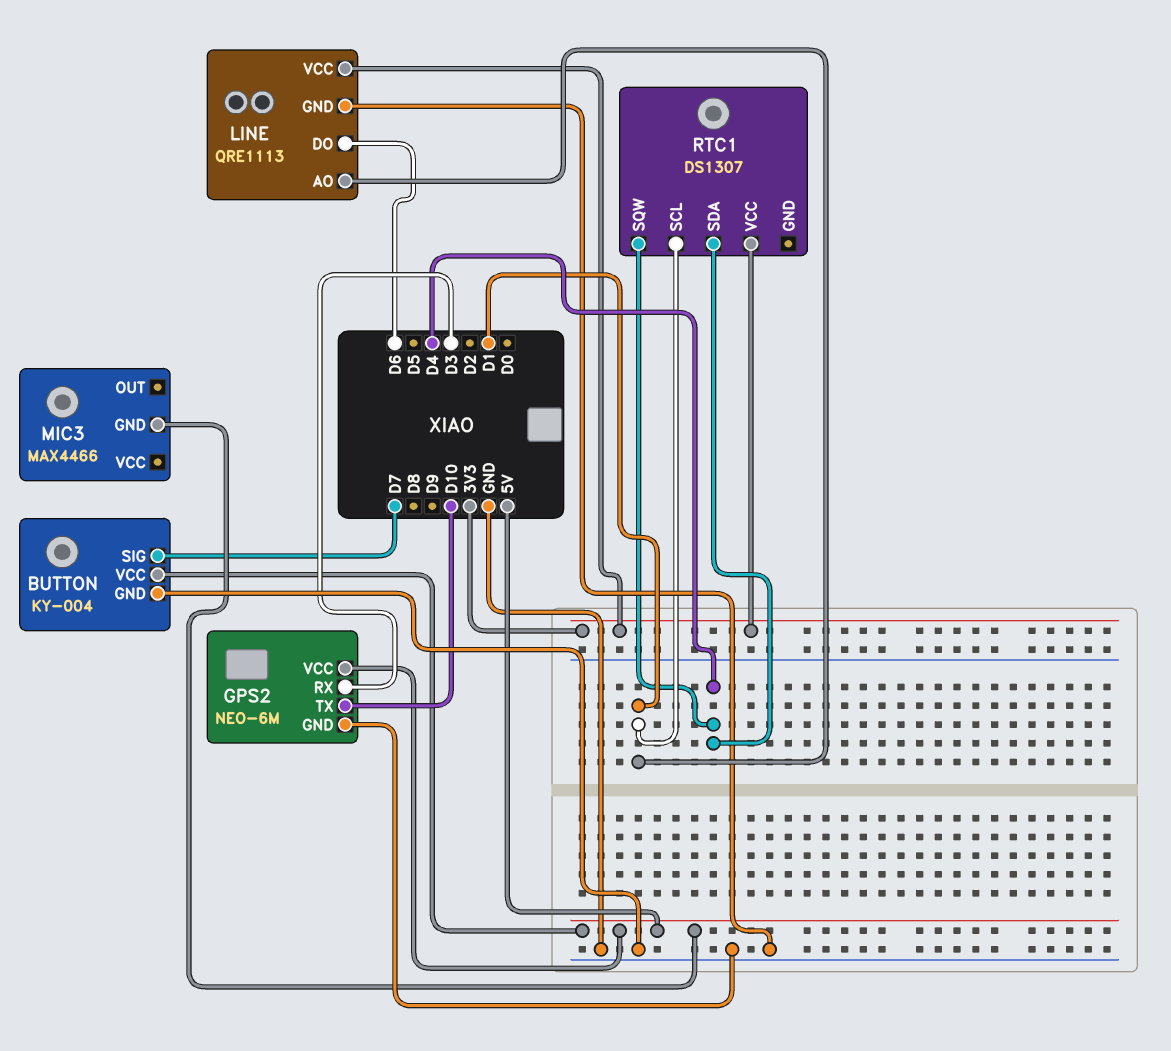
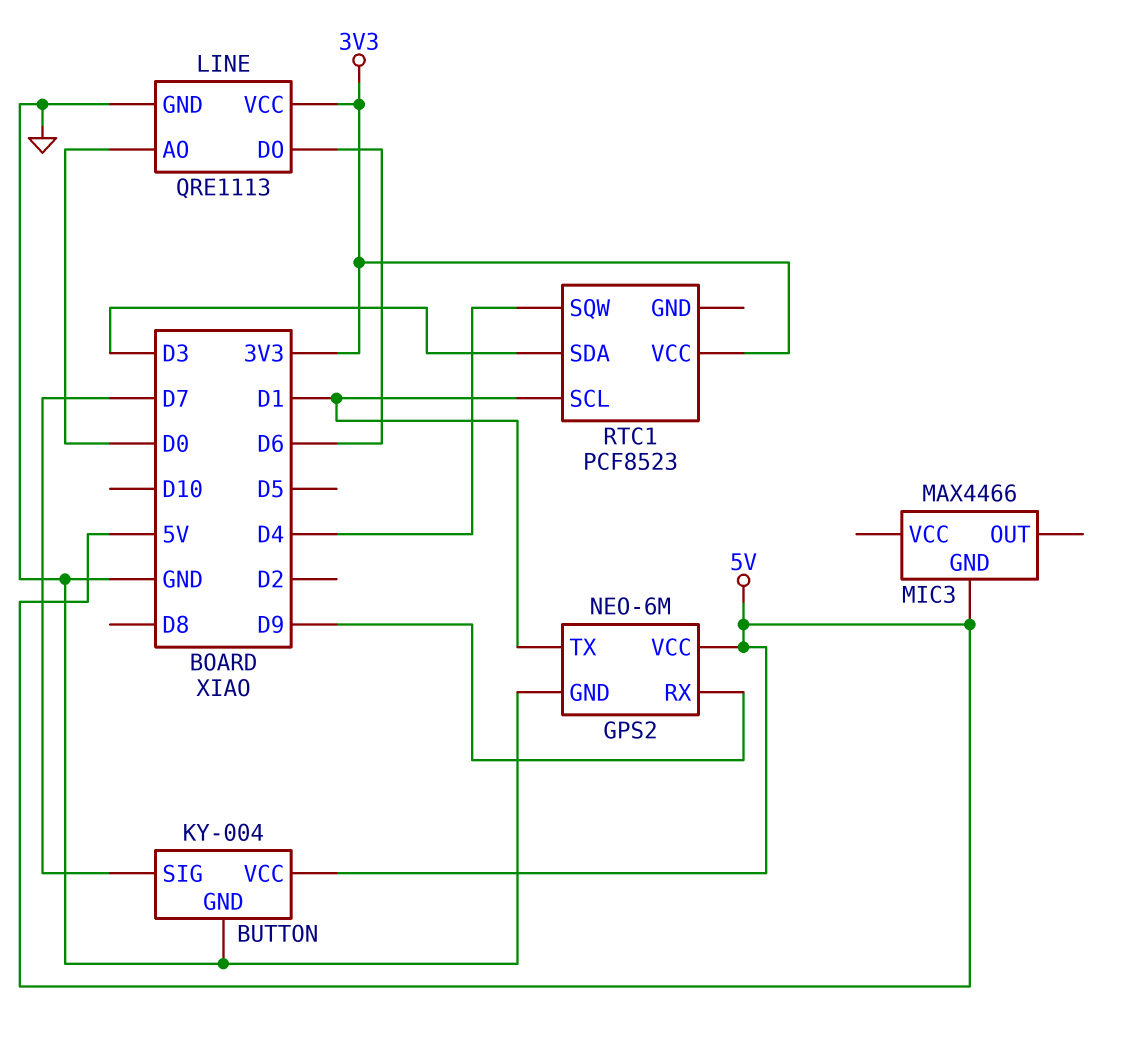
GPS2 pin RX: D3 -> D9
GPS2 pin TX: D10 -> D1
LINE pin AO: D1 -> D0
RTC1: DS1307 -> PCF8523
RTC1 pin SDA: D4 -> D3

